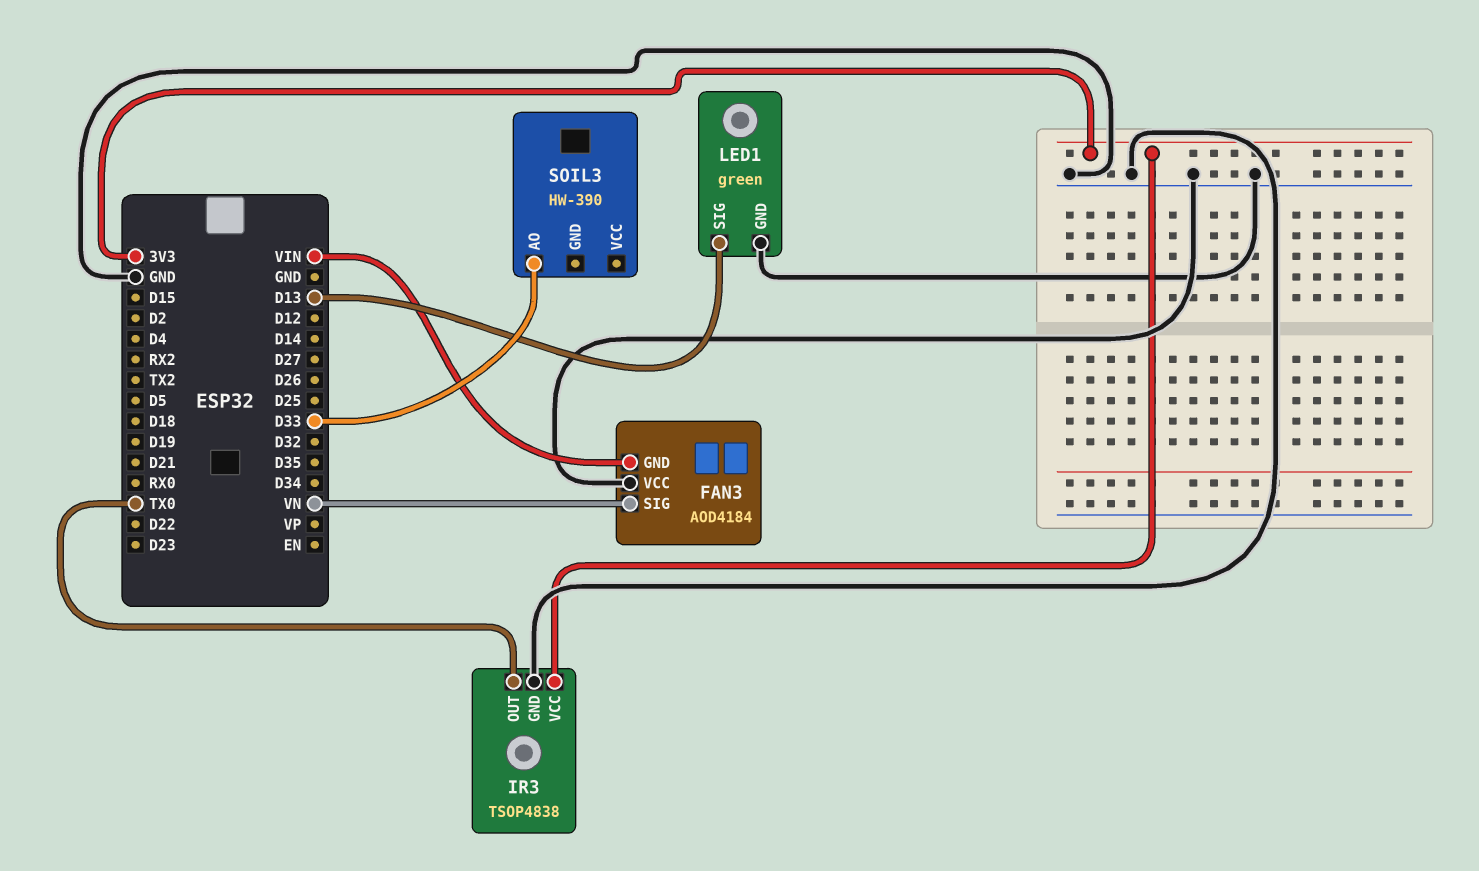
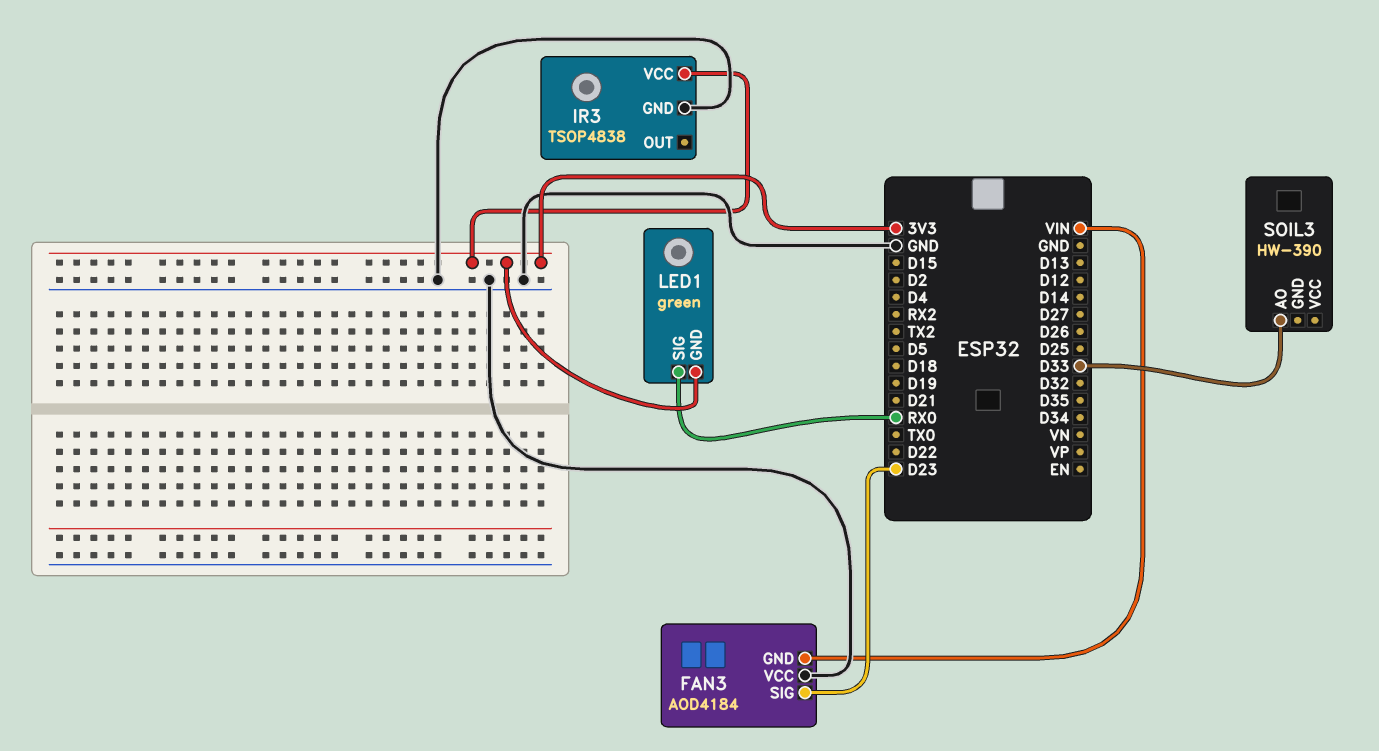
FAN3 pin SIG: VN -> D23
IR3 pin OUT: TX0 -> none
LED1 pin GND: GND -> 3V3
LED1 pin SIG: D13 -> RX0

